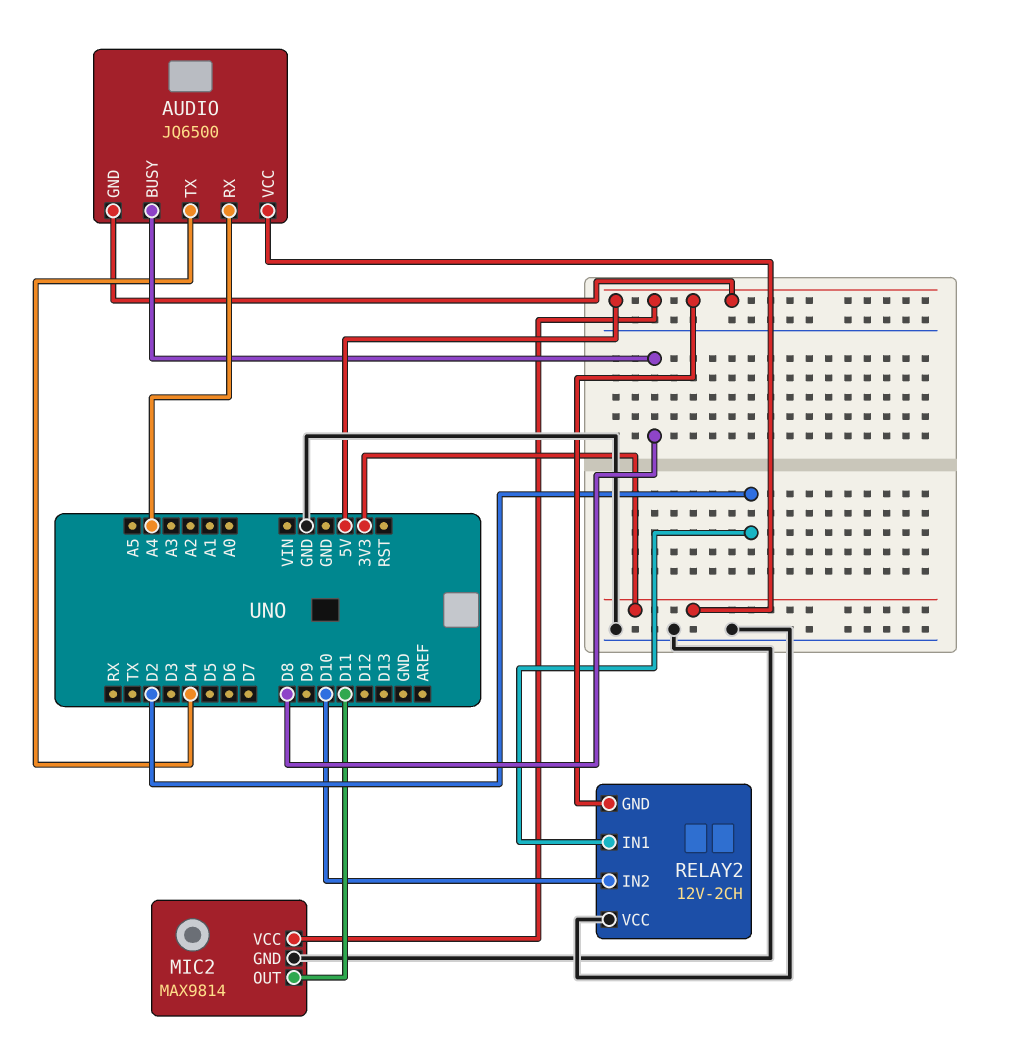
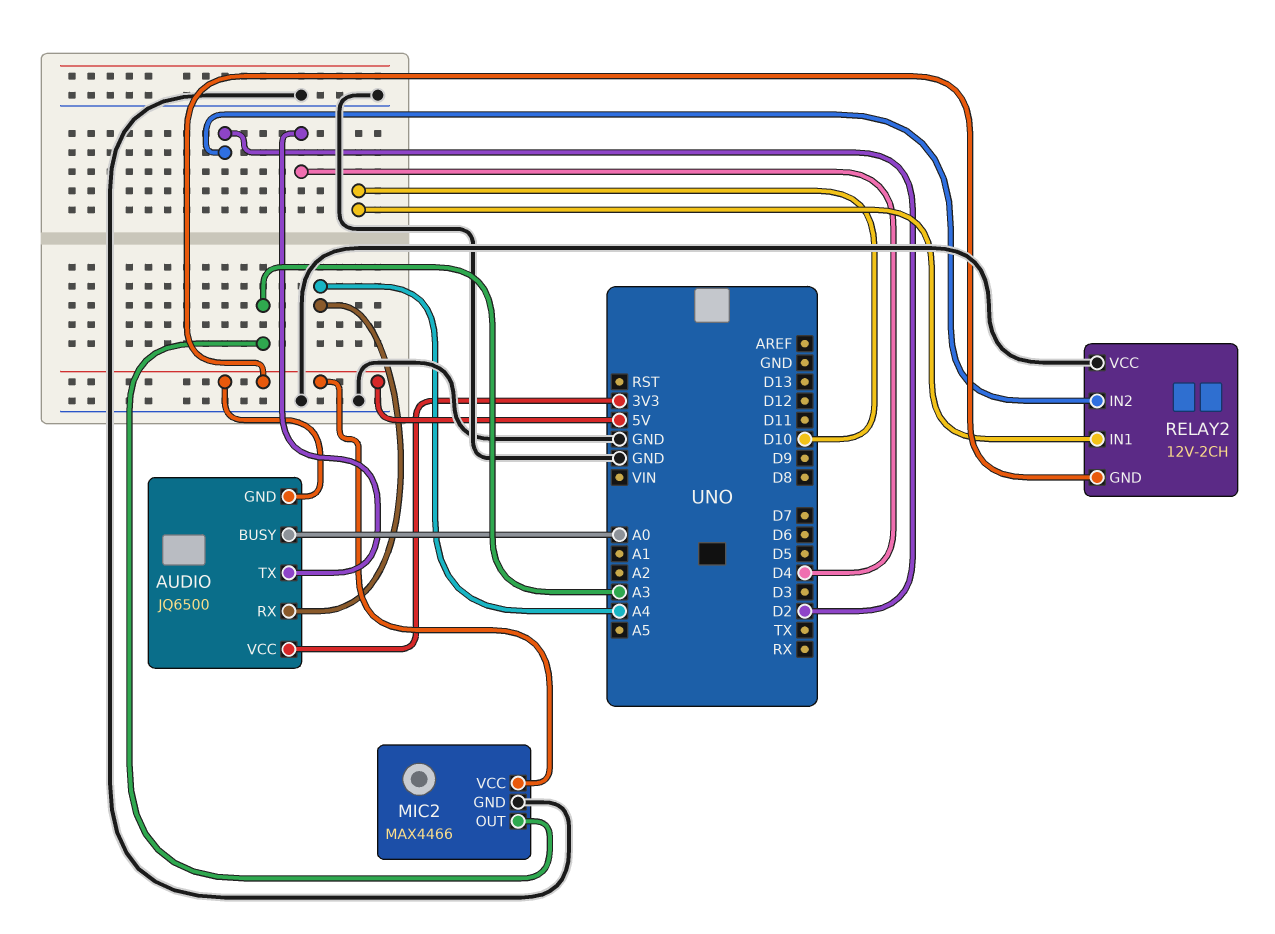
AUDIO pin BUSY: D8 -> A0
MIC2: MAX9814 -> MAX4466
MIC2 pin OUT: D11 -> A3
RELAY2 pin IN1: D2 -> D10
RELAY2 pin IN2: D10 -> D2

